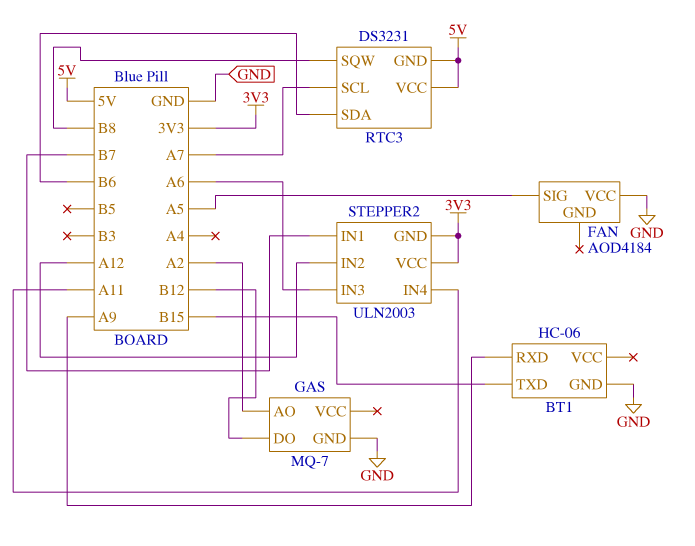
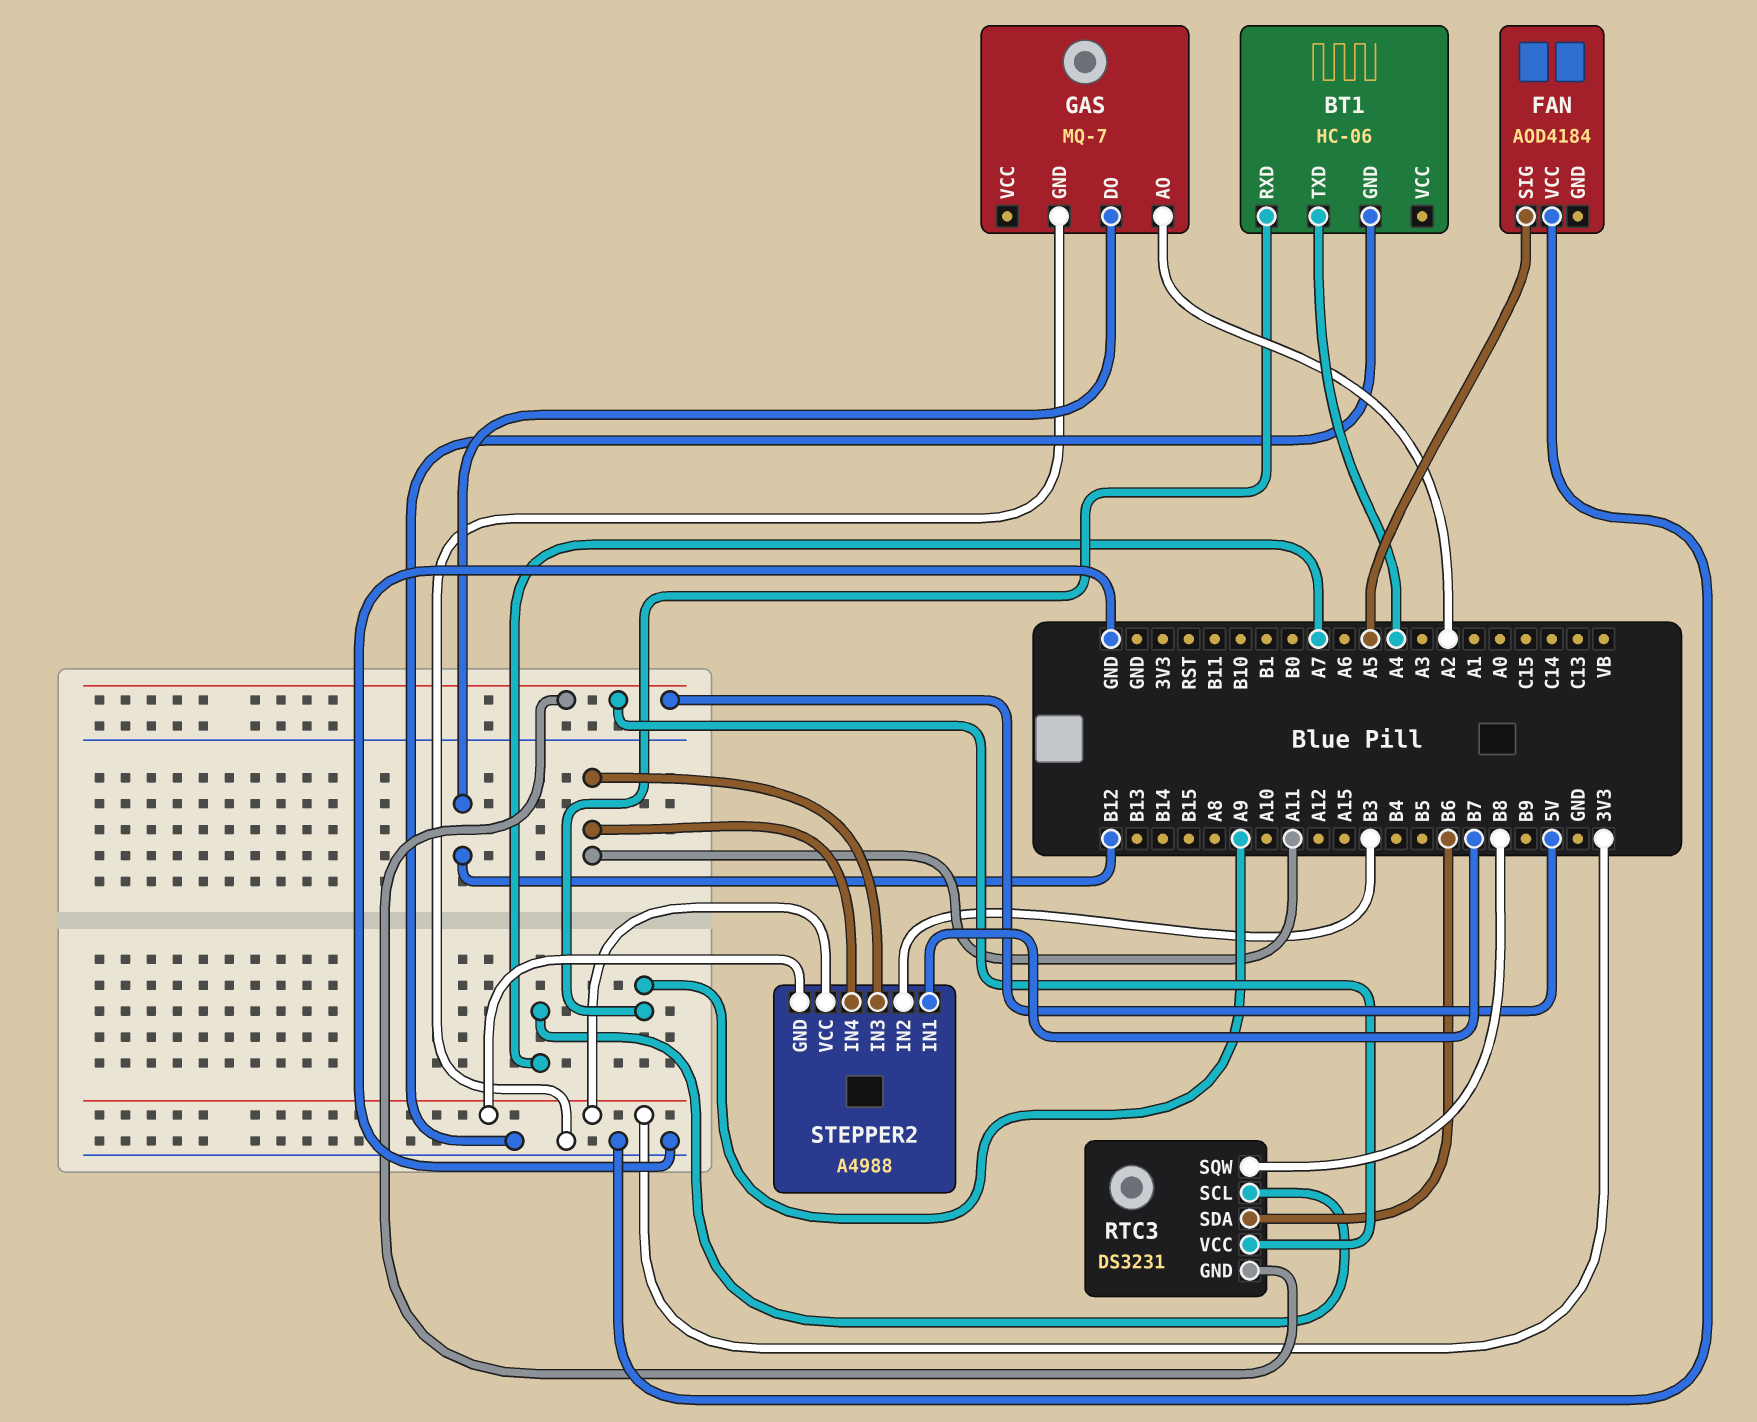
BT1 pin TXD: B15 -> A4
STEPPER2: ULN2003 -> A4988
STEPPER2 pin IN2: A12 -> B3
STEPPER2 pin IN3: A6 -> A11

